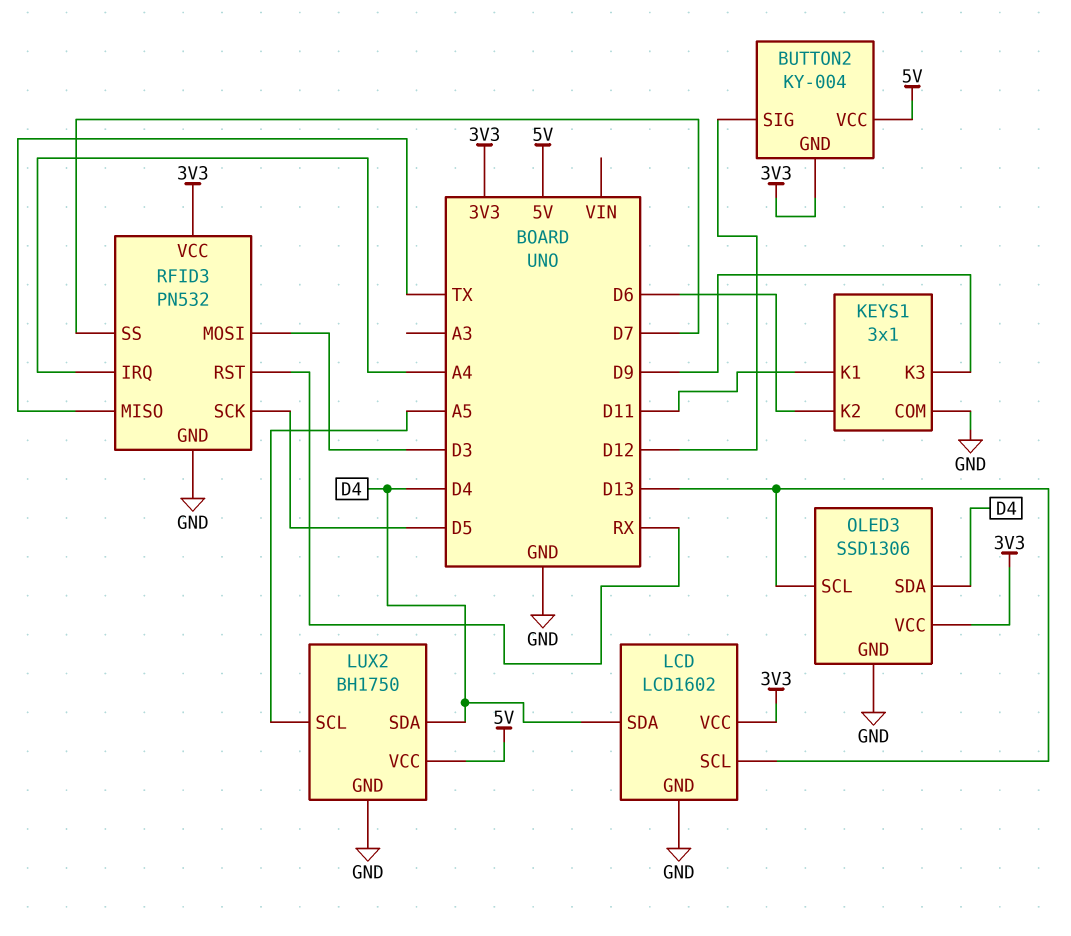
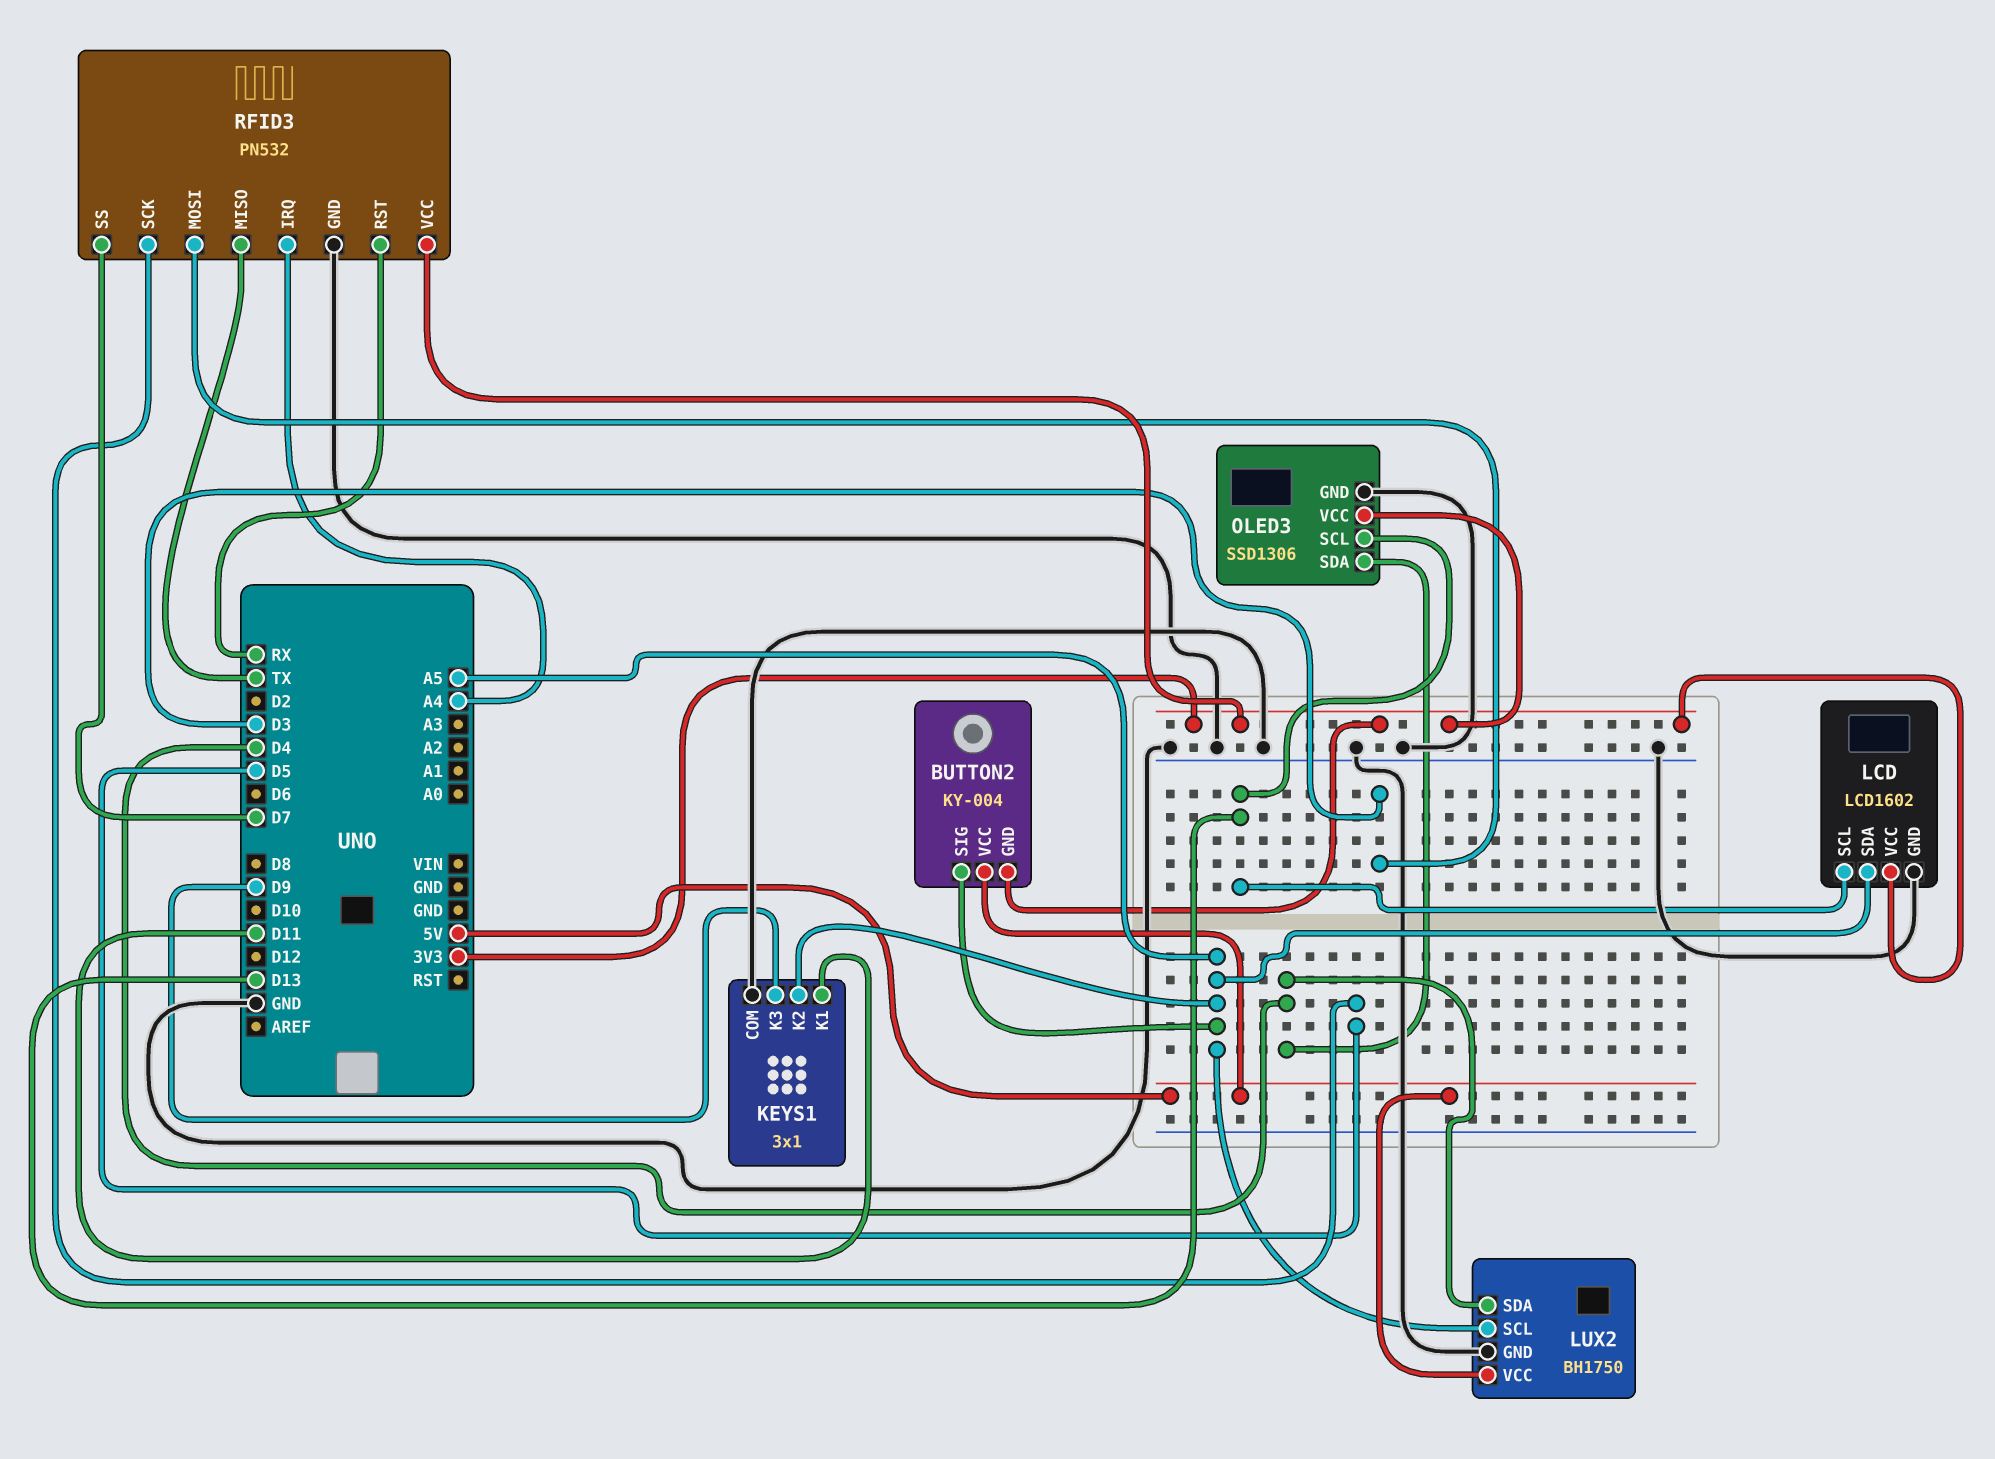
BUTTON2 pin SIG: D12 -> A5
KEYS1 pin K2: D6 -> A5
LCD pin SDA: D4 -> A5

